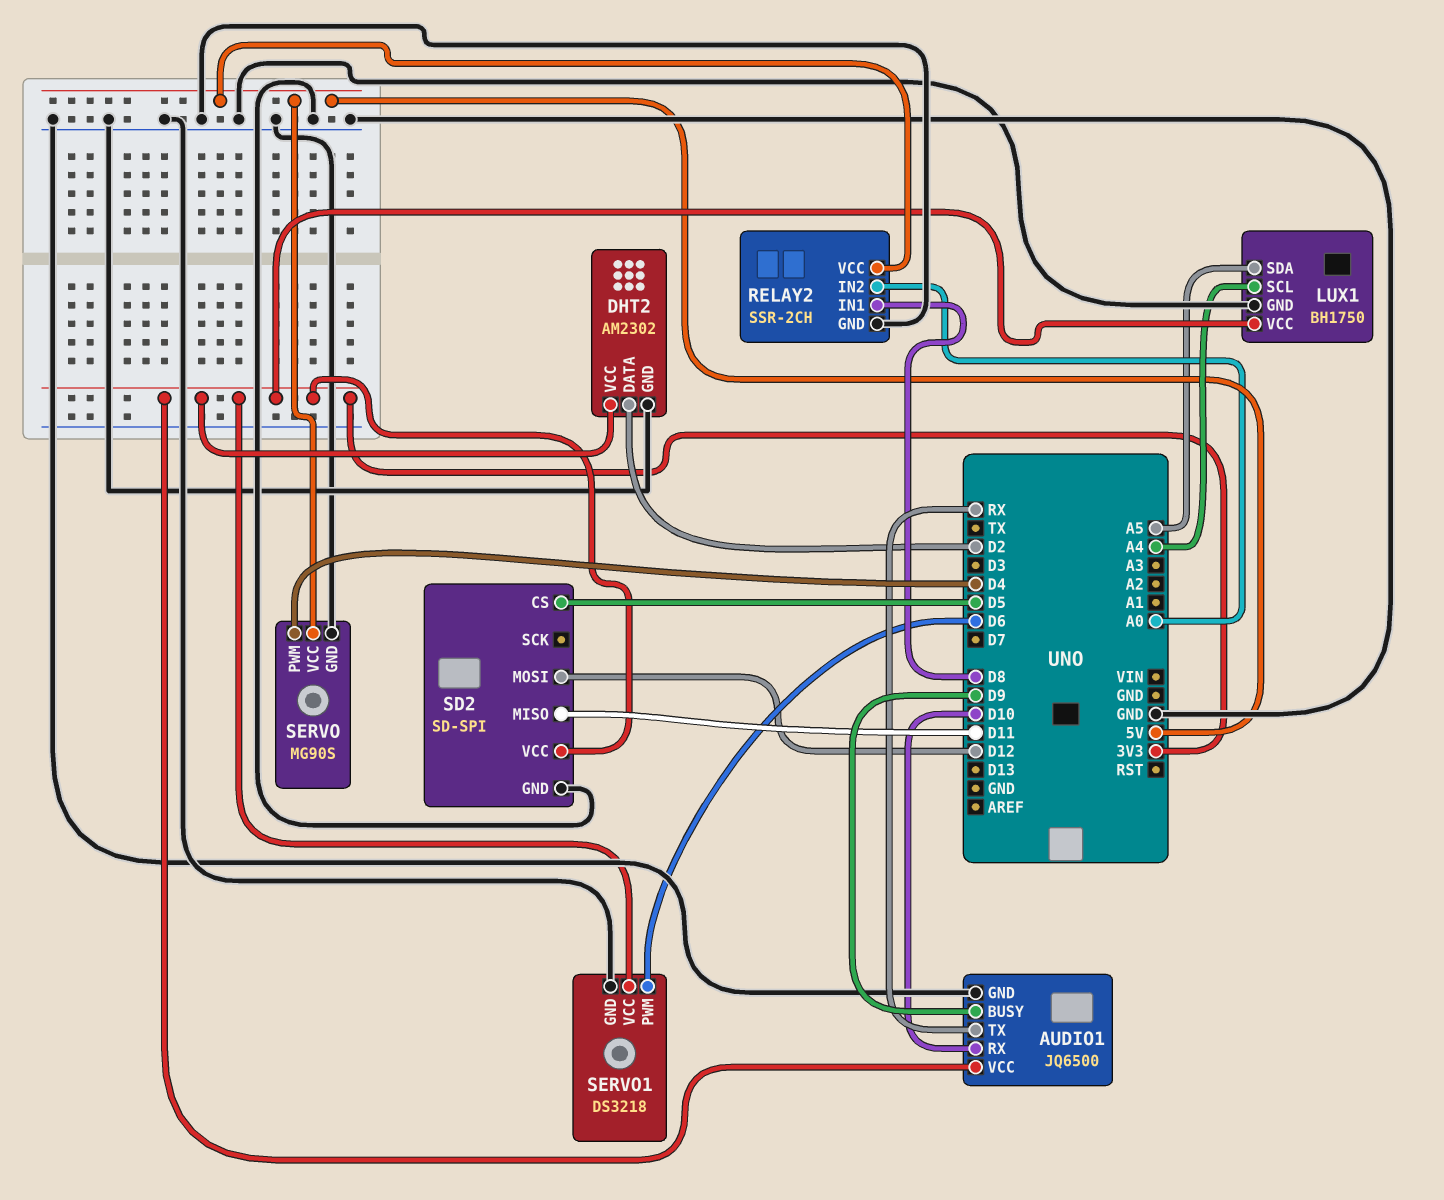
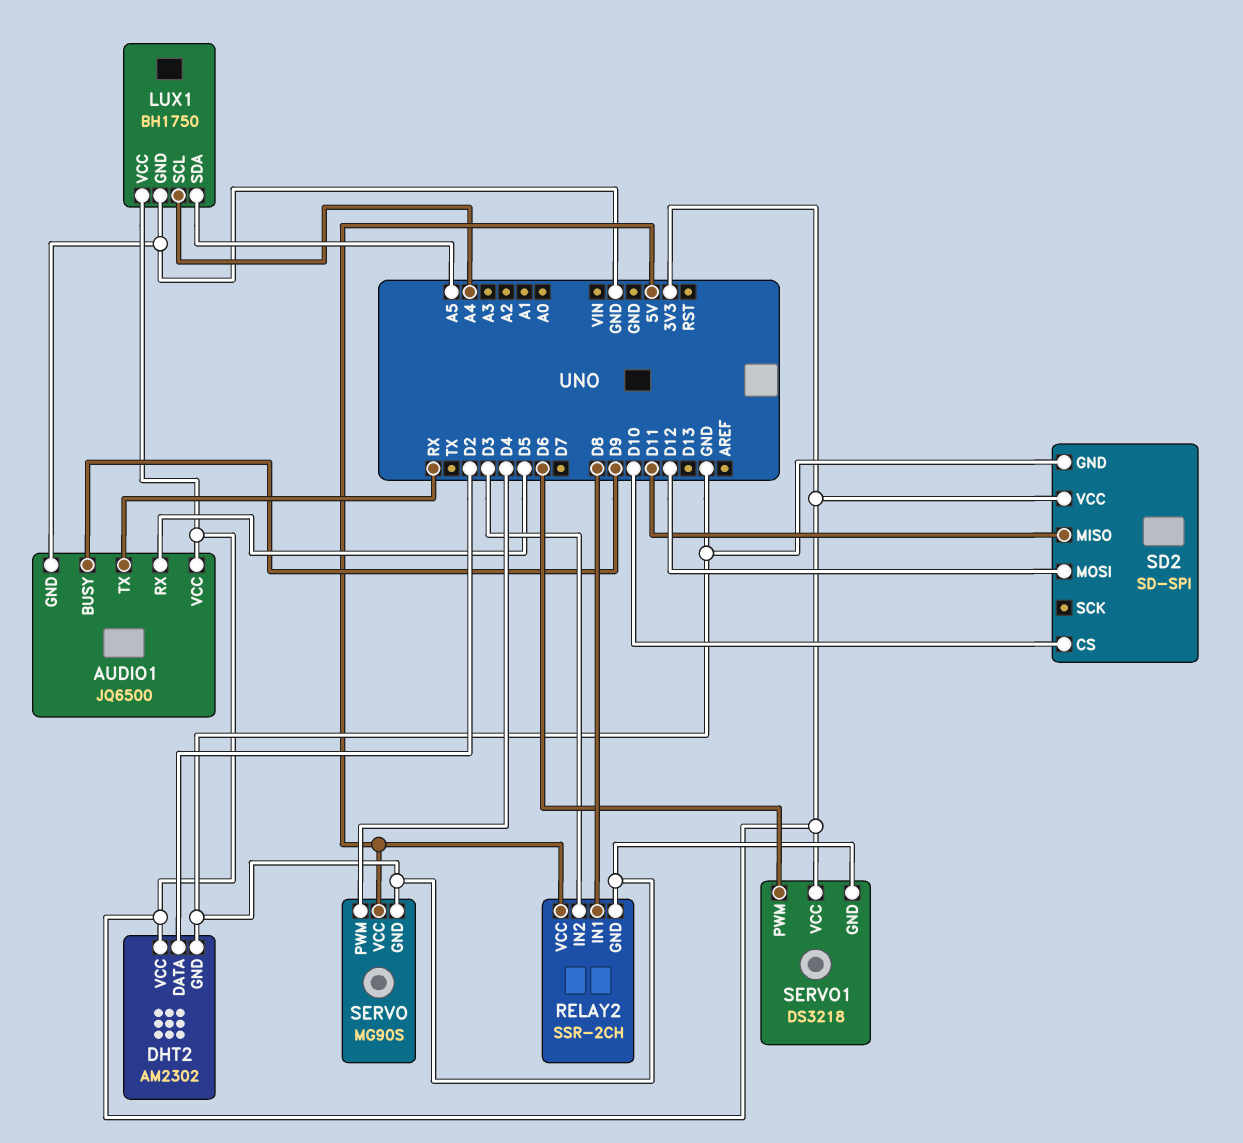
AUDIO1 pin RX: D10 -> D5
RELAY2 pin IN2: A0 -> D3
SD2 pin CS: D5 -> D10

